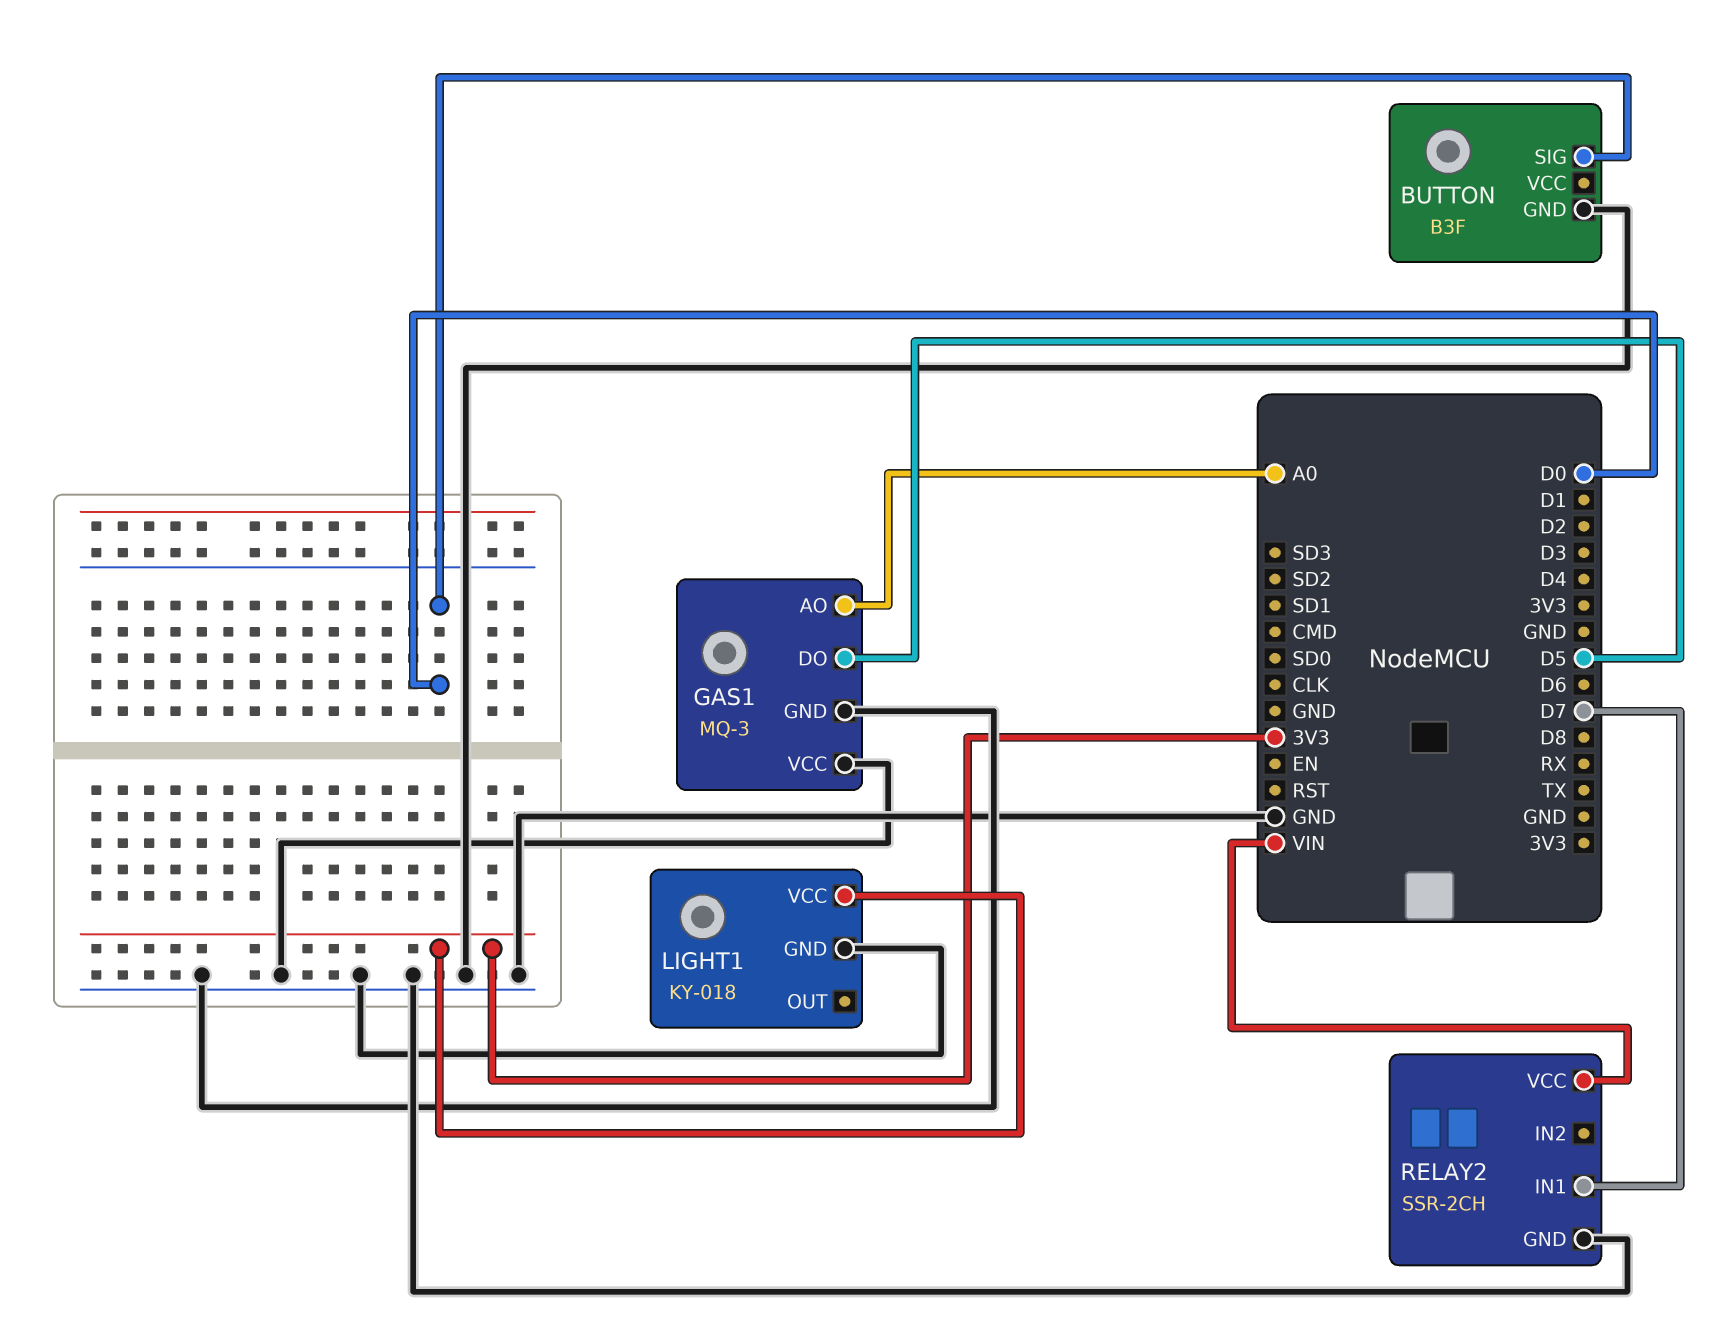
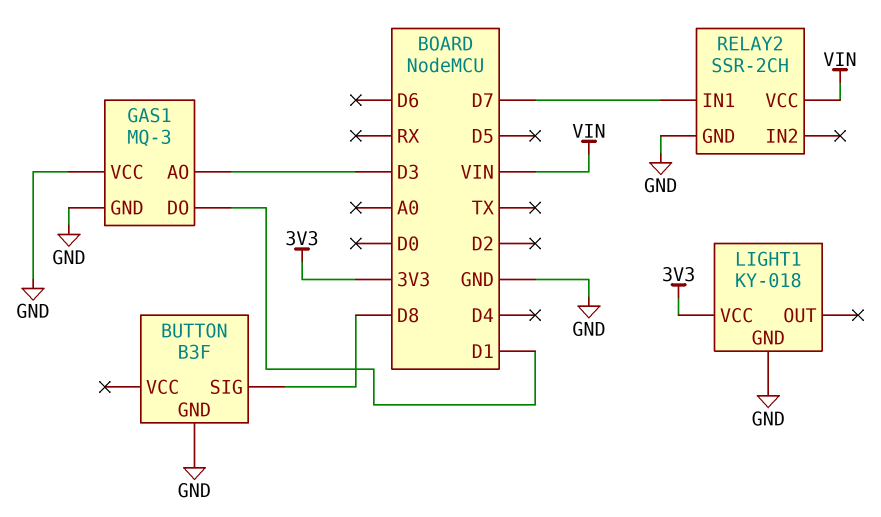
BUTTON pin SIG: D0 -> D8
GAS1 pin AO: A0 -> D3
GAS1 pin DO: D5 -> D1

